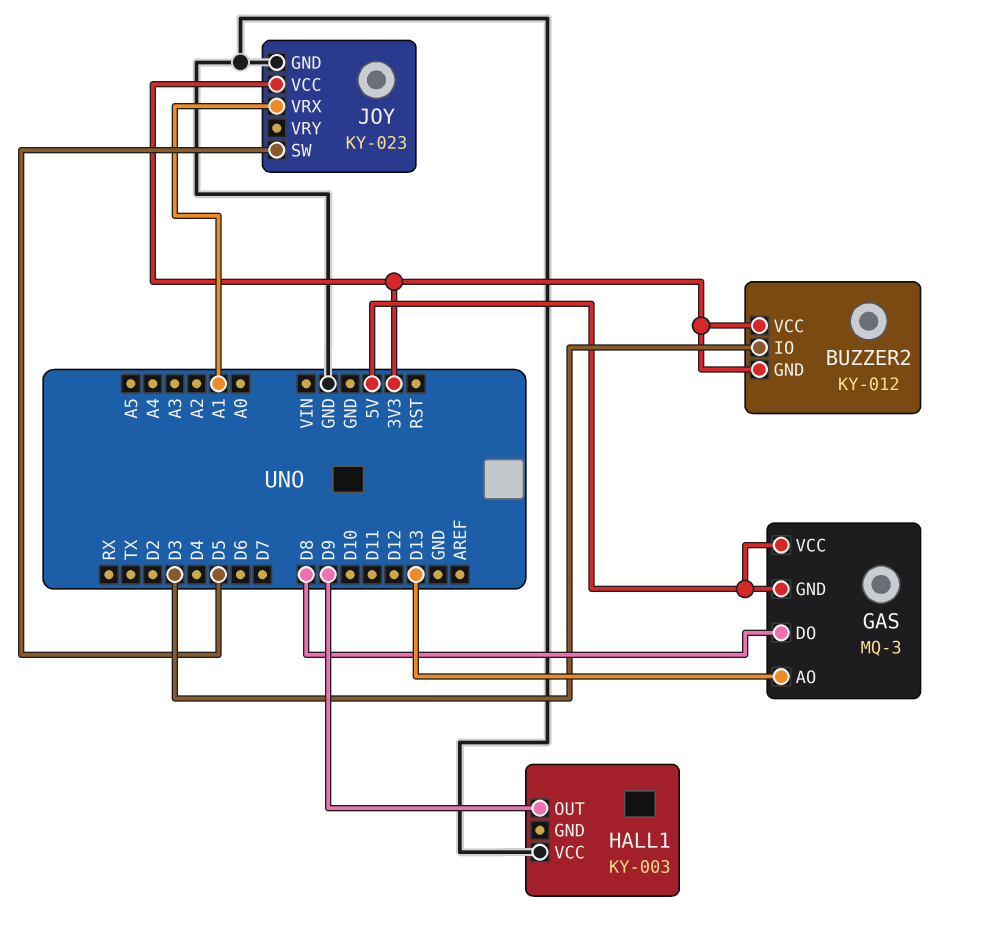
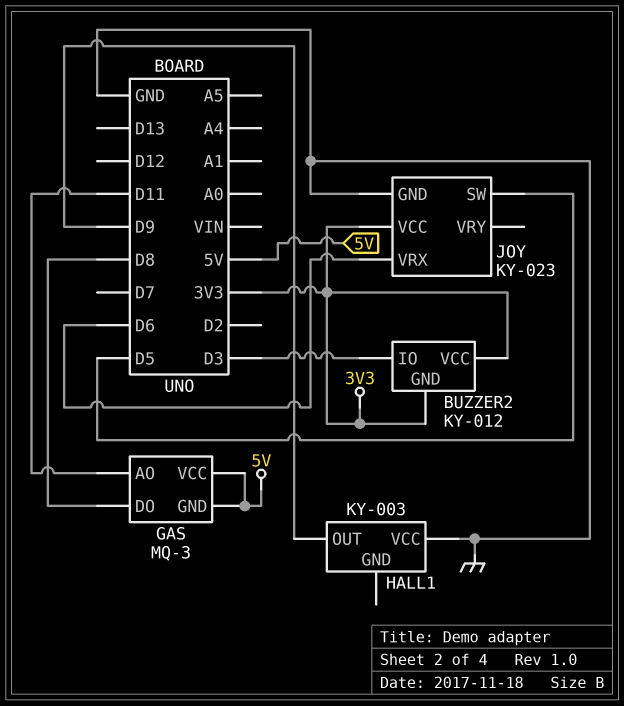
GAS pin AO: D13 -> D11
JOY pin VRX: A1 -> D6

